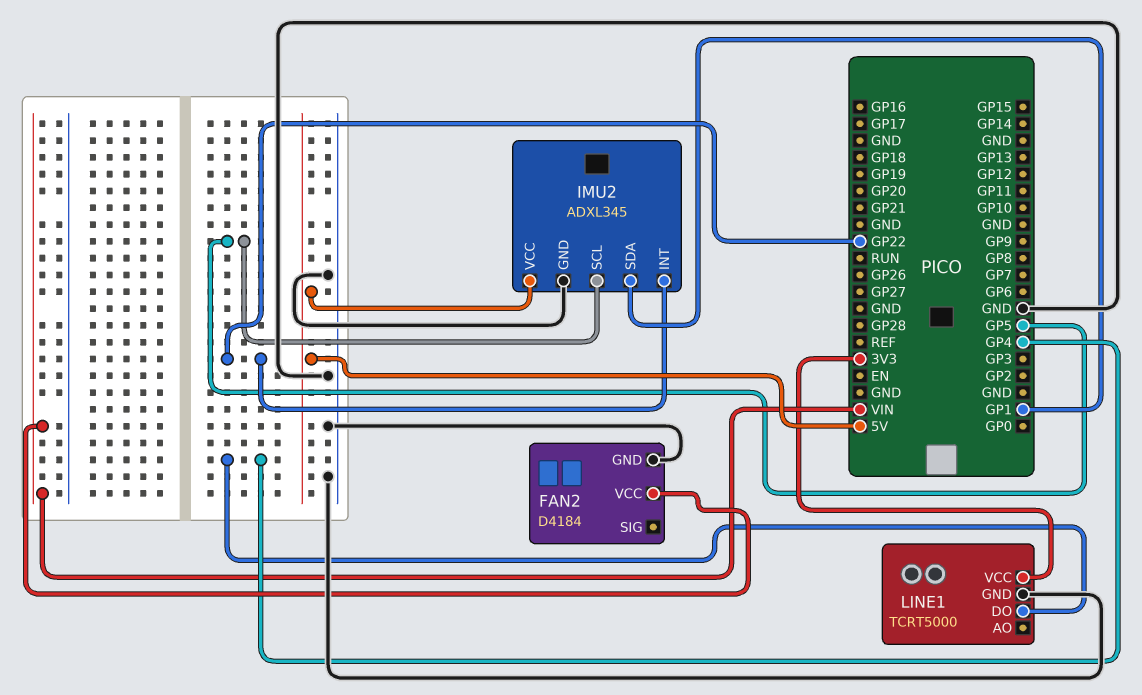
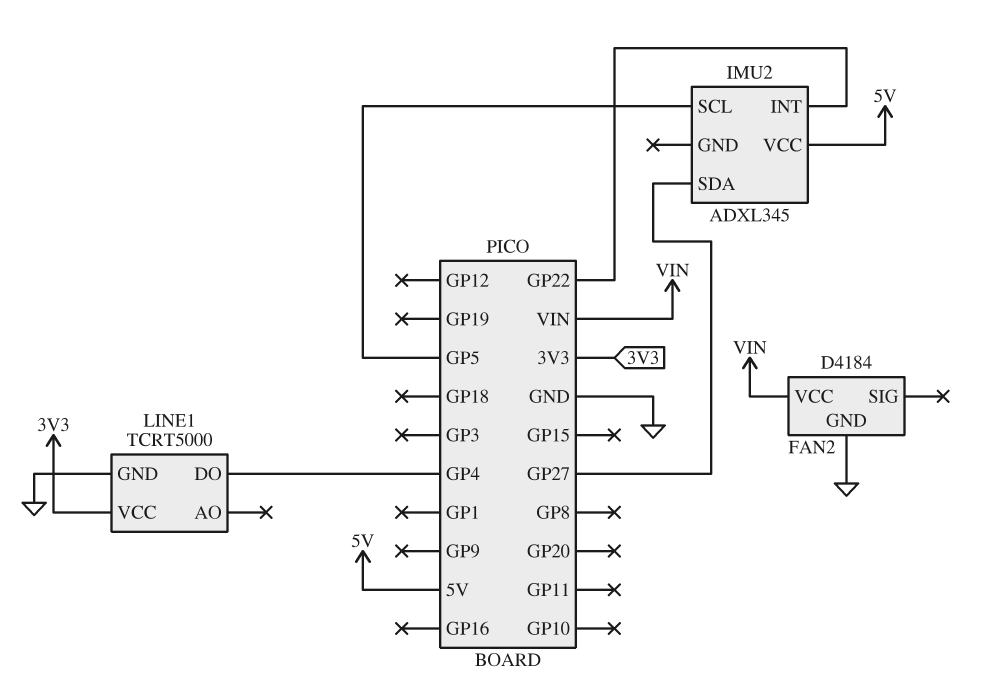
IMU2 pin GND: GND -> none
IMU2 pin SDA: GP1 -> GP27

